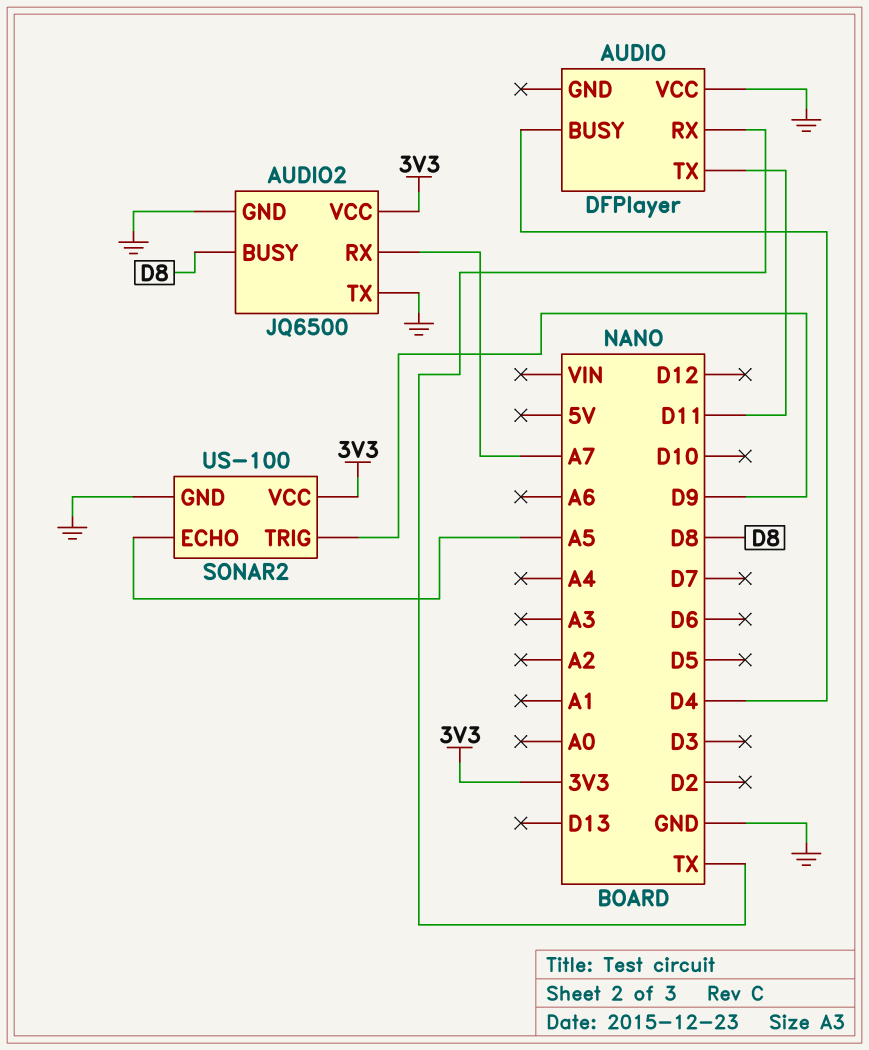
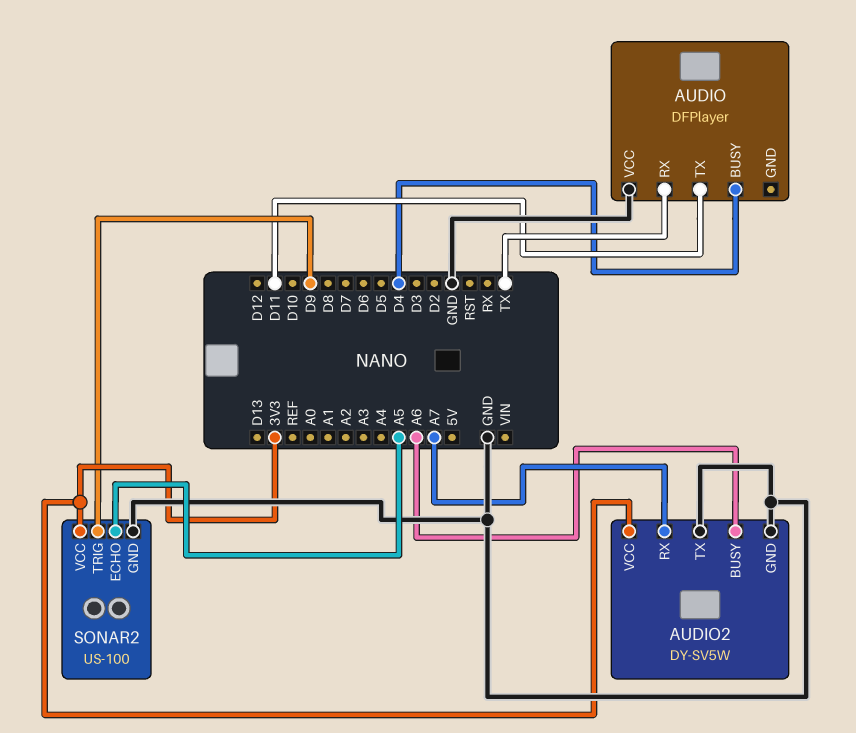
AUDIO2: JQ6500 -> DY-SV5W
AUDIO2 pin BUSY: D8 -> A6

